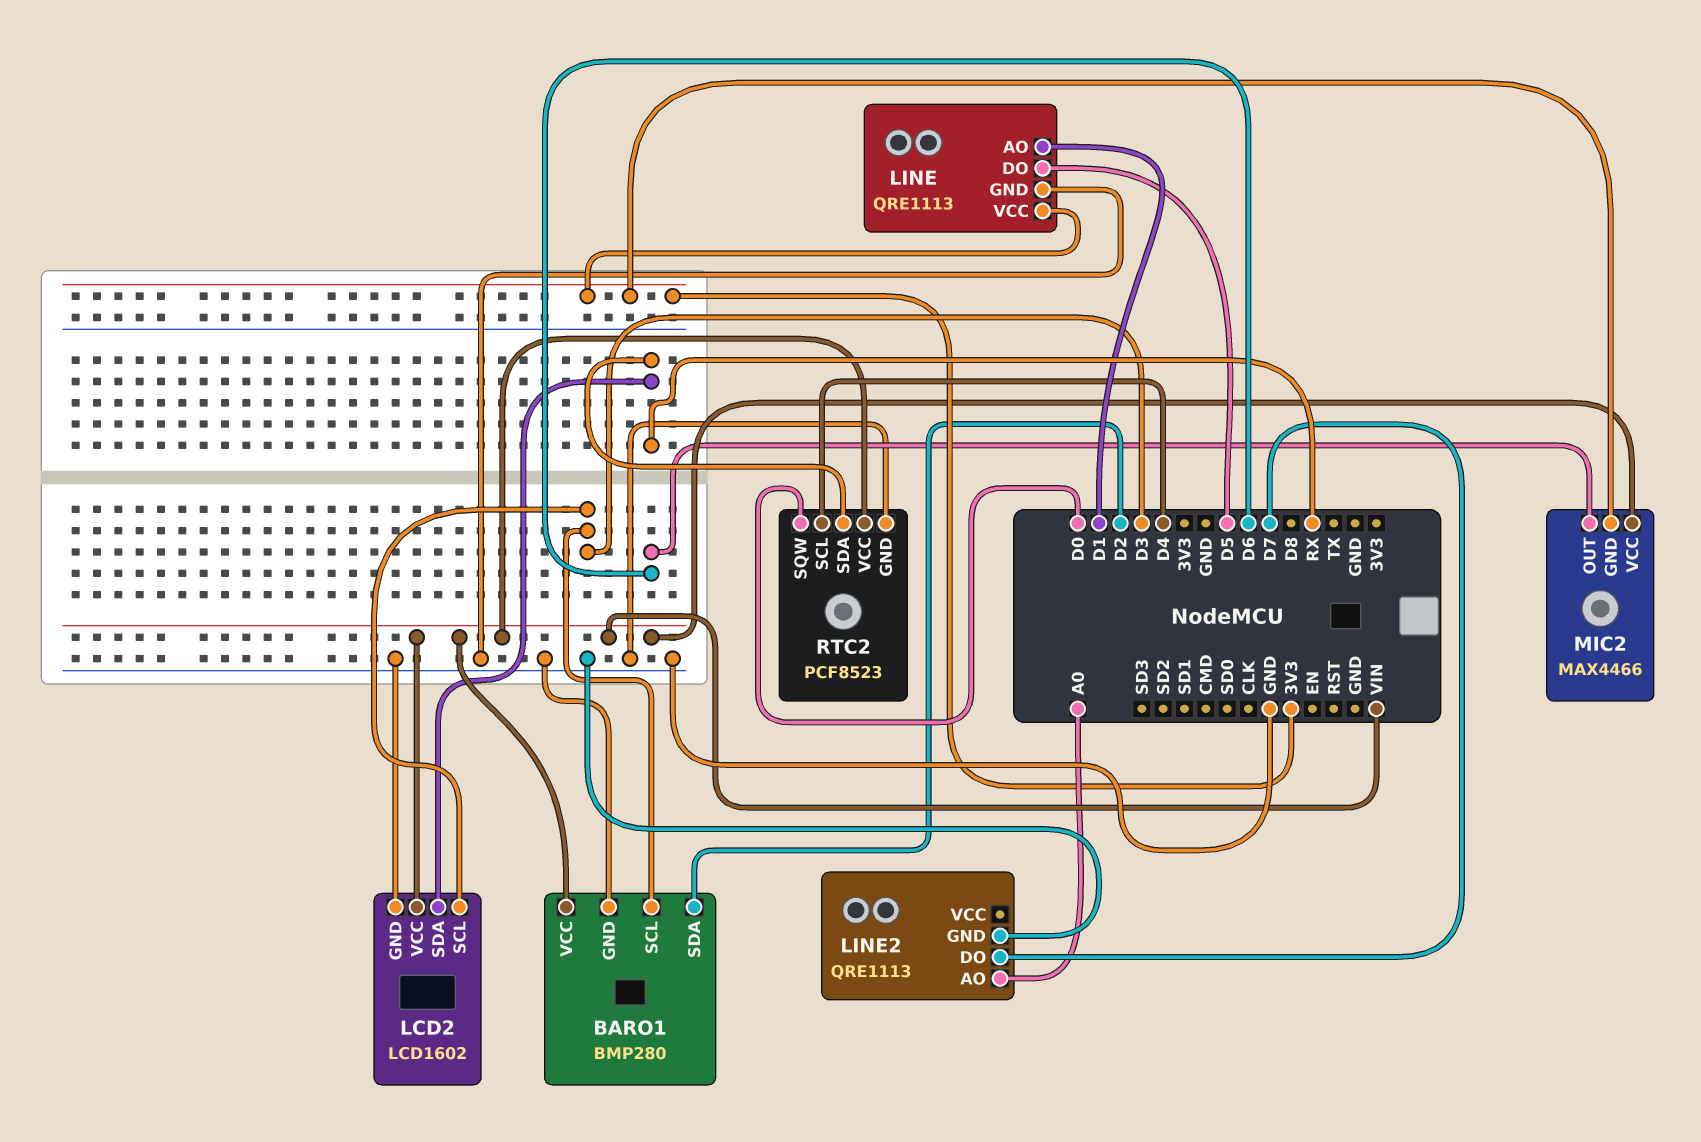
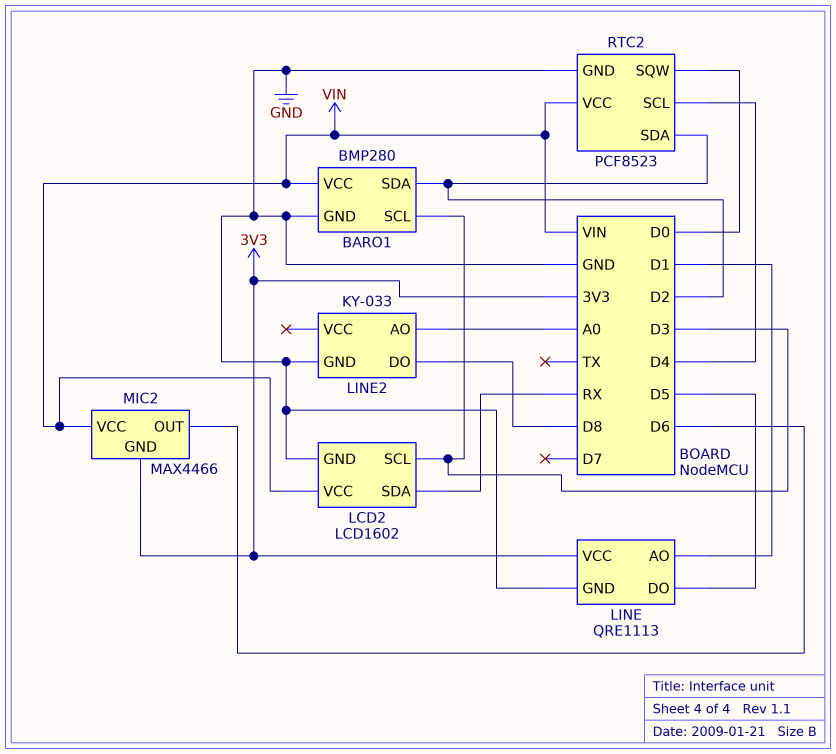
LINE2: QRE1113 -> KY-033
LINE2 pin DO: D7 -> D8
RTC2 pin SDA: RX -> D2

